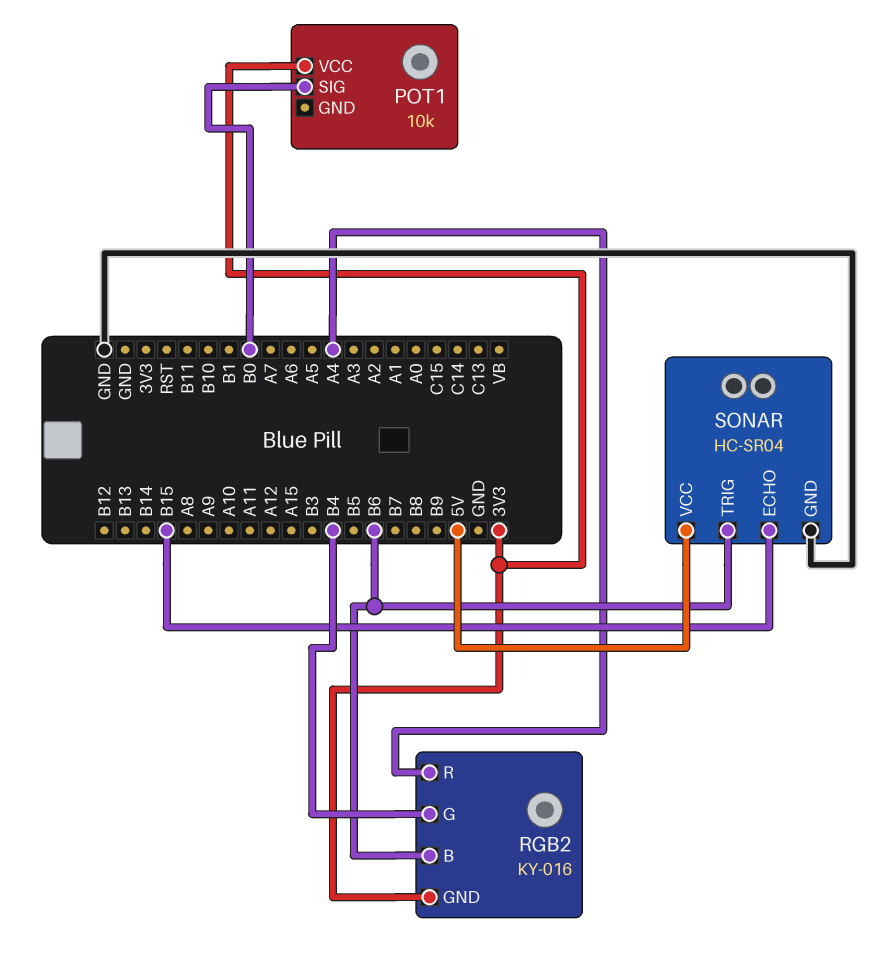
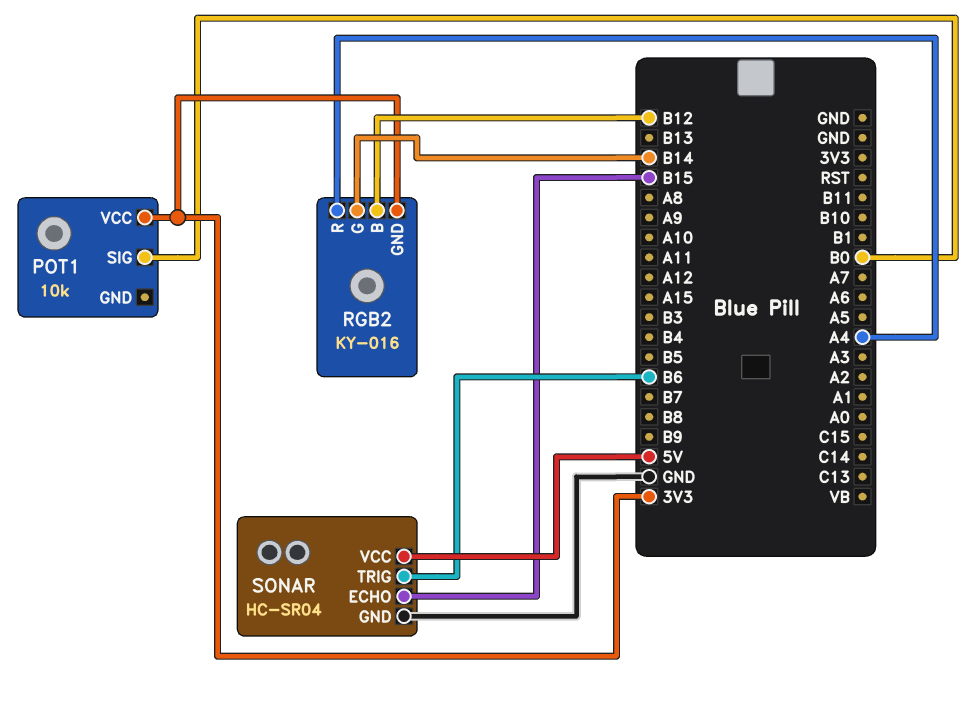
RGB2 pin B: B6 -> B12
RGB2 pin G: B4 -> B14

